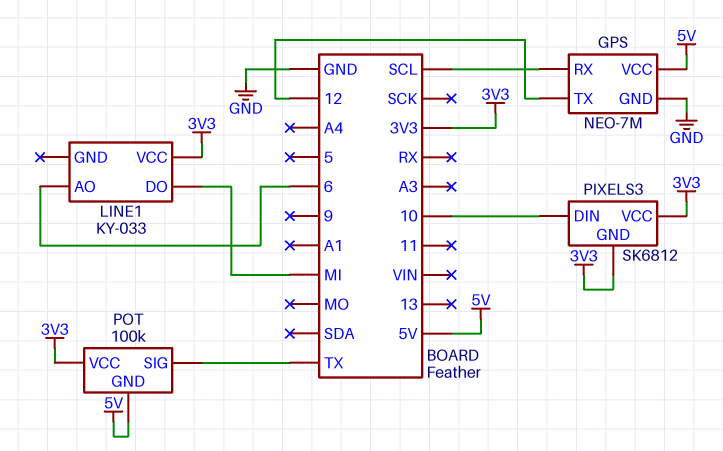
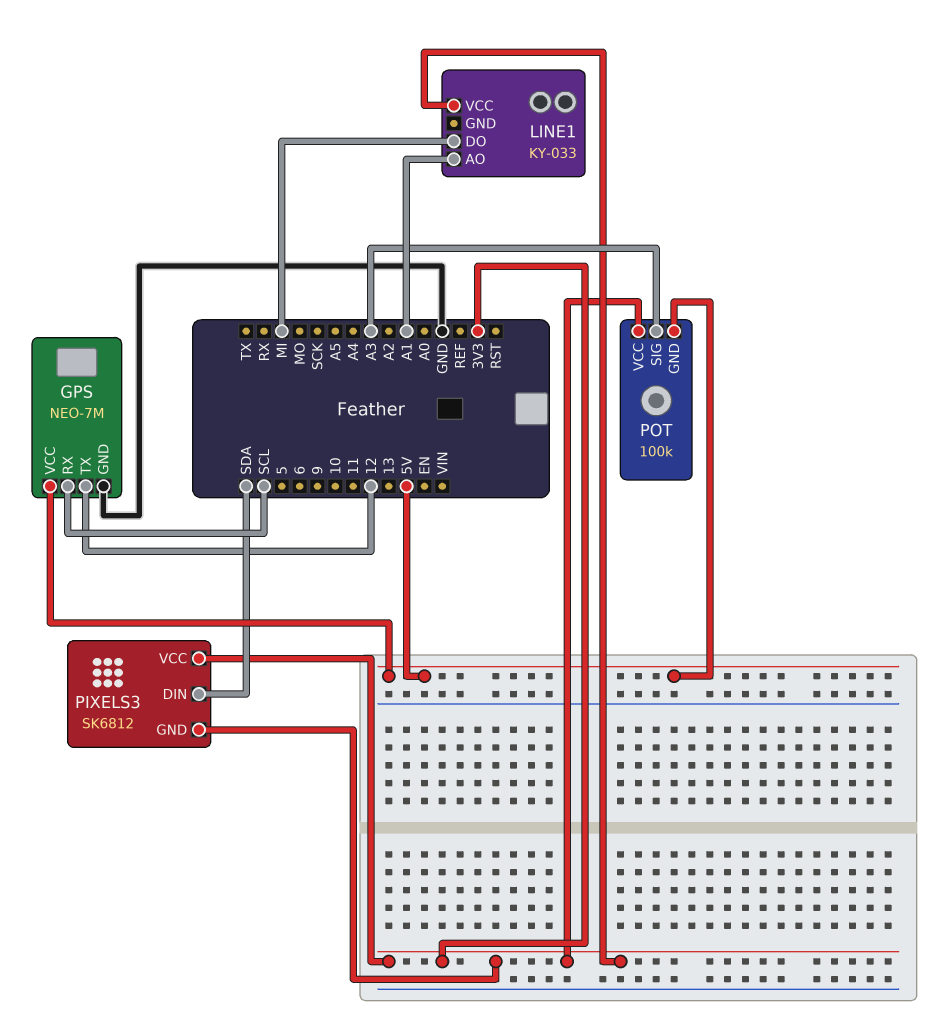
LINE1 pin AO: 6 -> A1
PIXELS3 pin DIN: 10 -> SDA
POT pin SIG: TX -> A3

